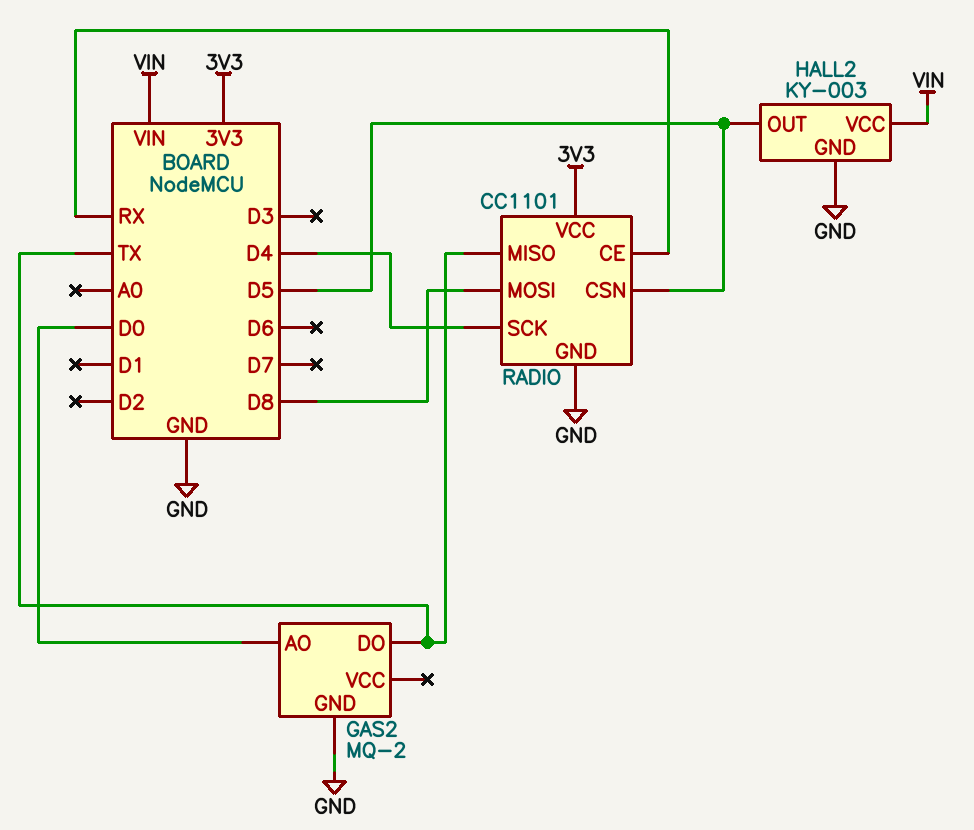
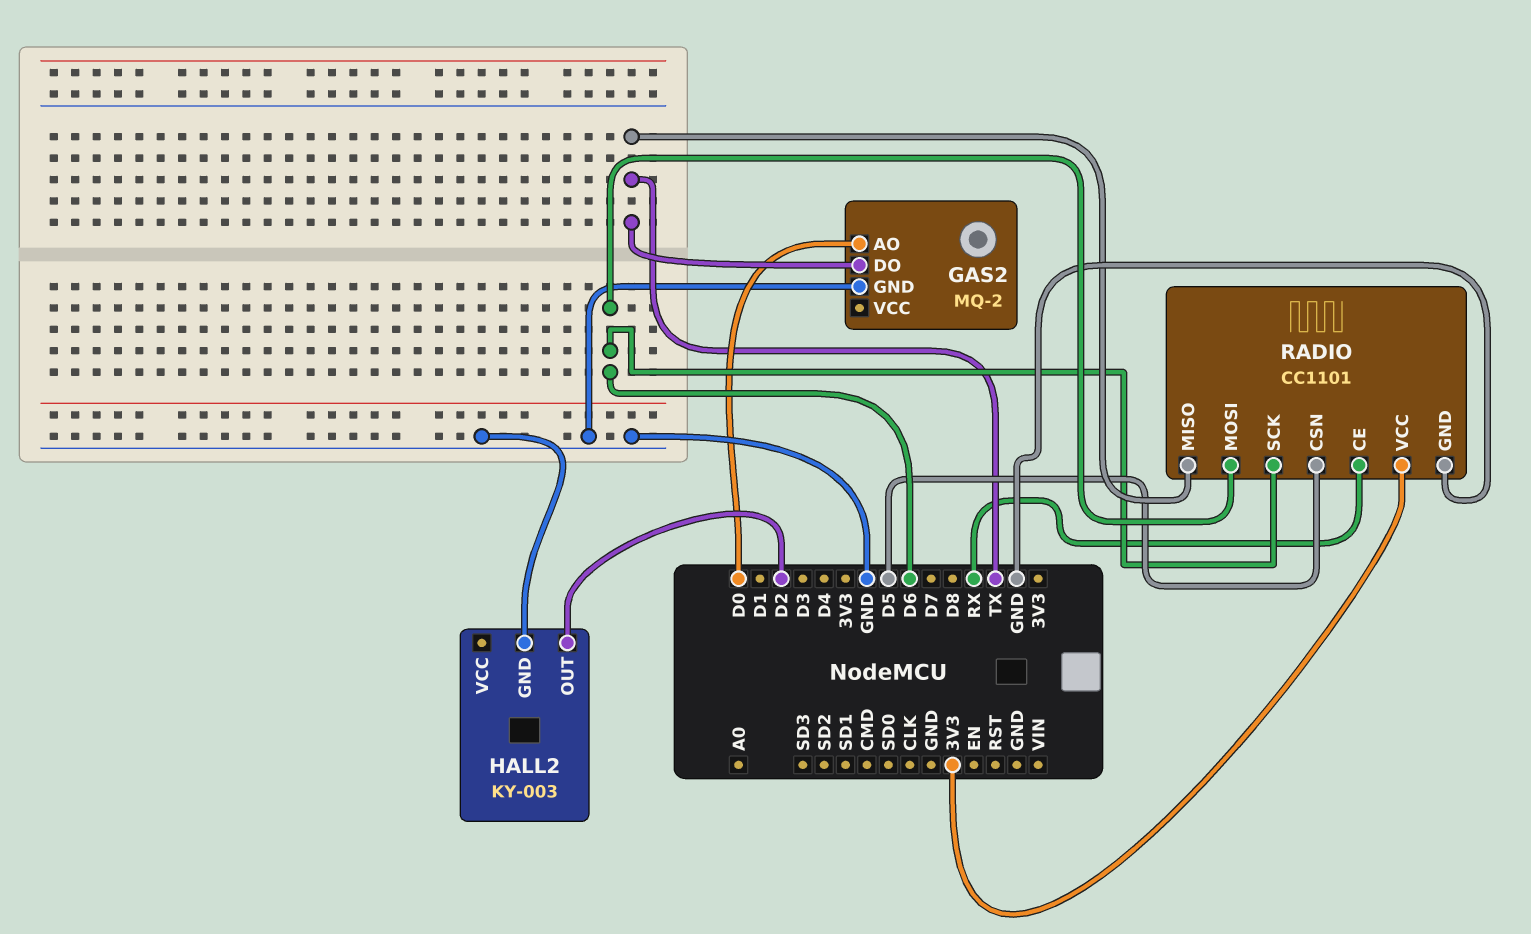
HALL2 pin OUT: D5 -> D2
HALL2 pin VCC: VIN -> none
RADIO pin MOSI: D8 -> D6
RADIO pin SCK: D4 -> D6

